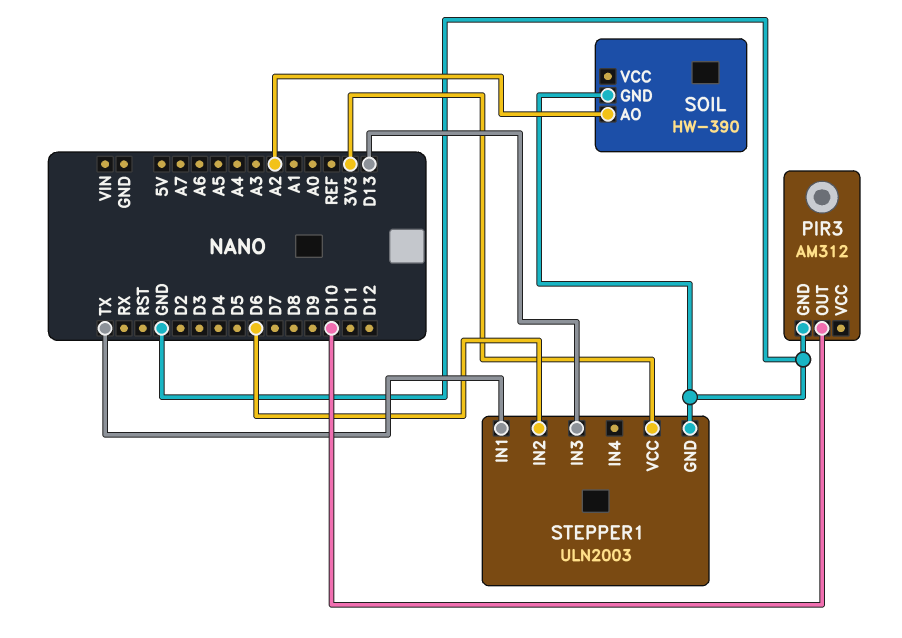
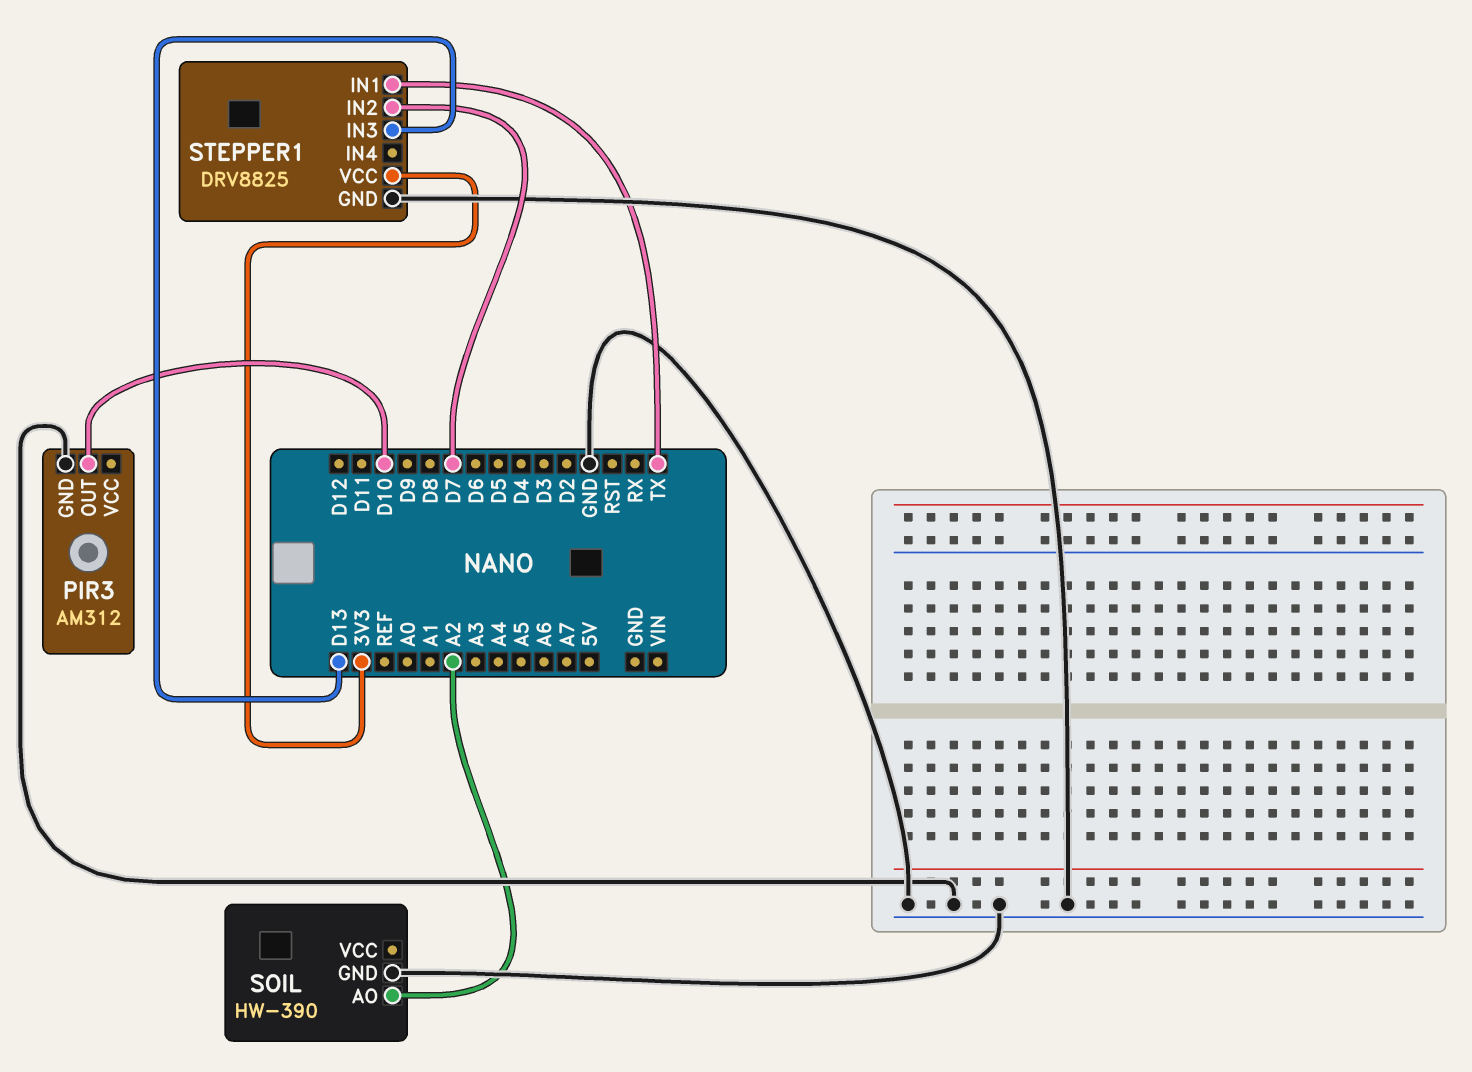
STEPPER1: ULN2003 -> DRV8825
STEPPER1 pin IN2: D6 -> D7

